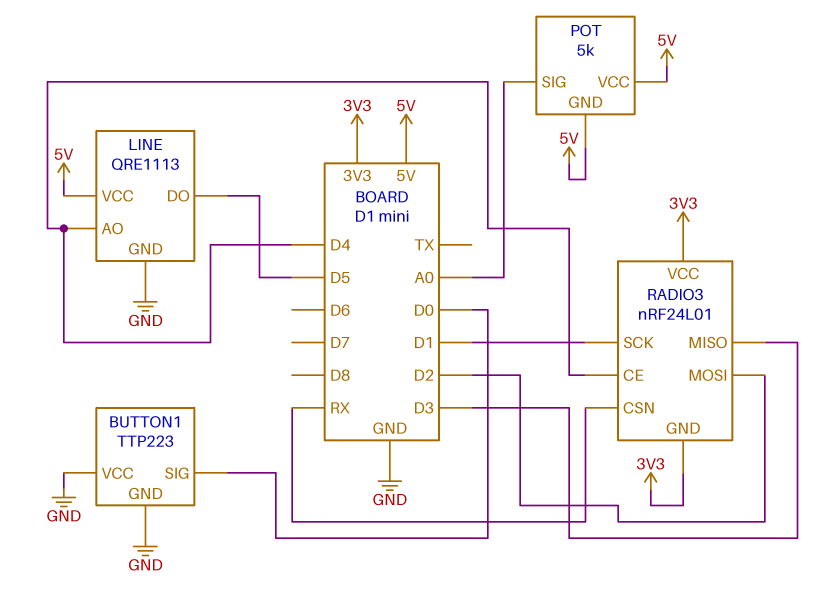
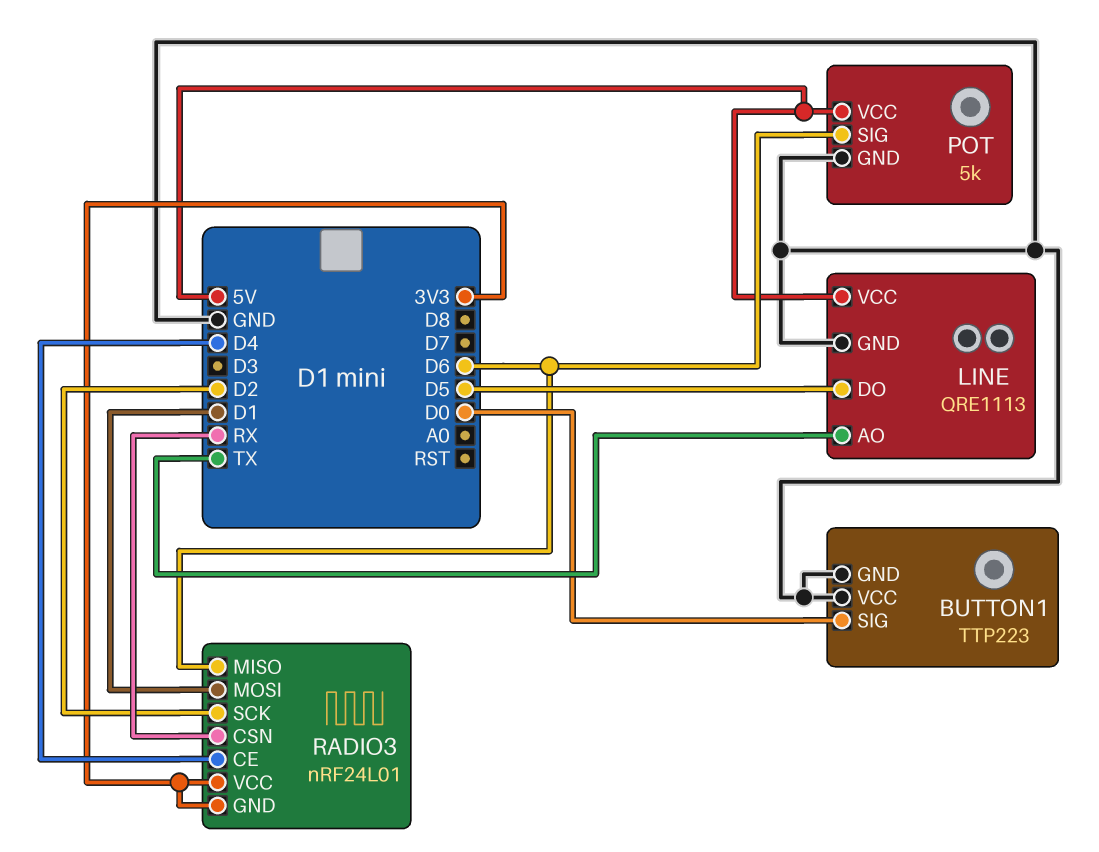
LINE pin AO: D4 -> TX
POT pin GND: 5V -> GND
POT pin SIG: A0 -> D6
RADIO3 pin MISO: D3 -> D6
RADIO3 pin MOSI: D2 -> D1
RADIO3 pin SCK: D1 -> D2

